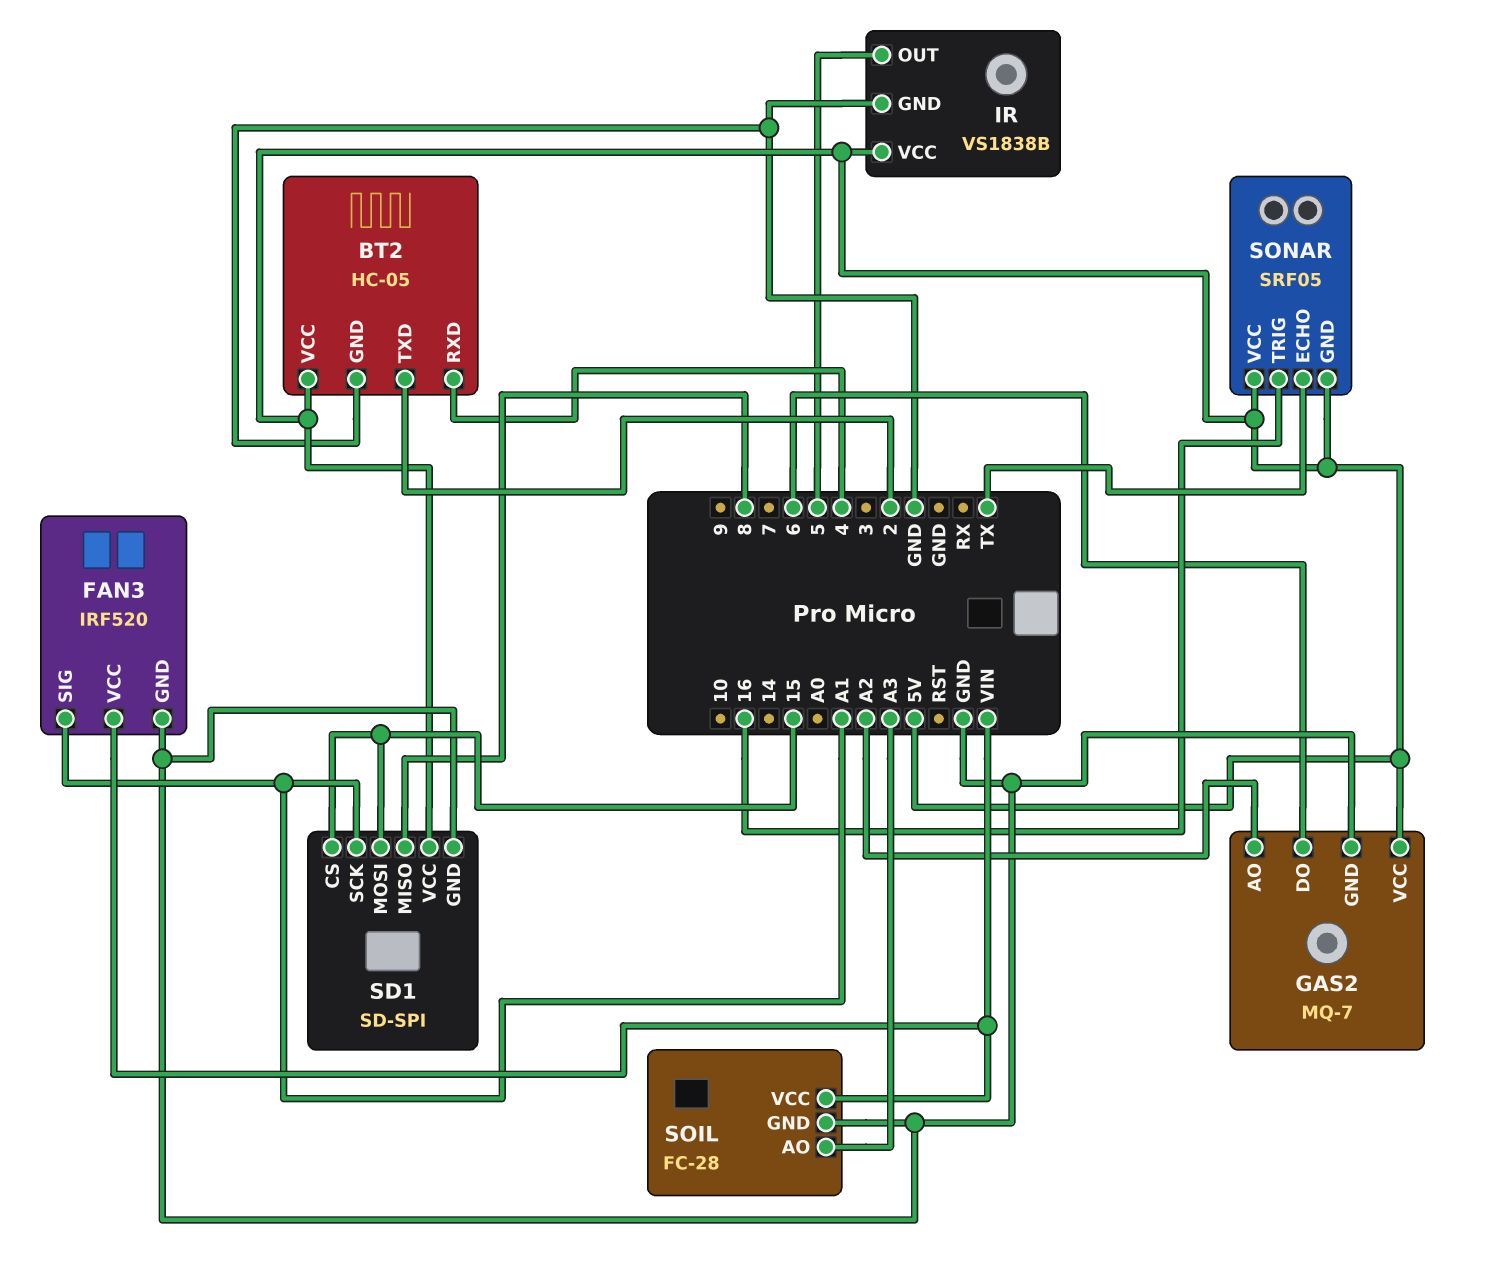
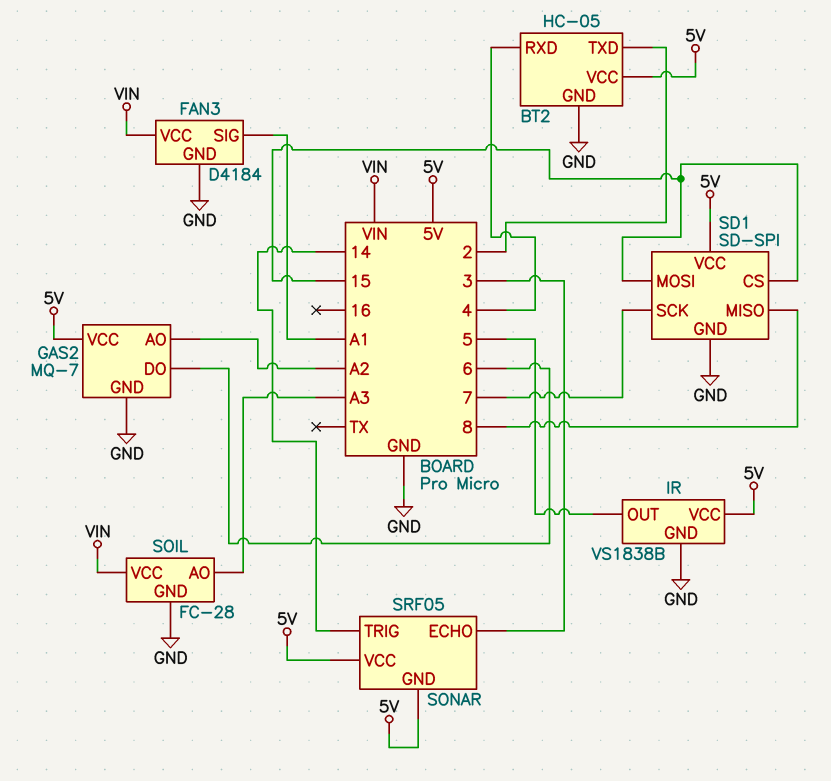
FAN3: IRF520 -> D4184
SD1 pin SCK: A1 -> 7
SONAR pin ECHO: TX -> 3
SONAR pin TRIG: 16 -> 14

